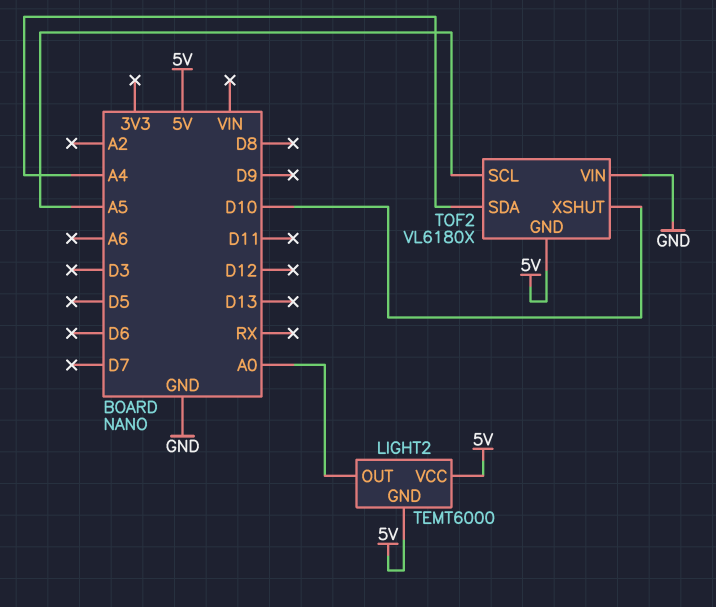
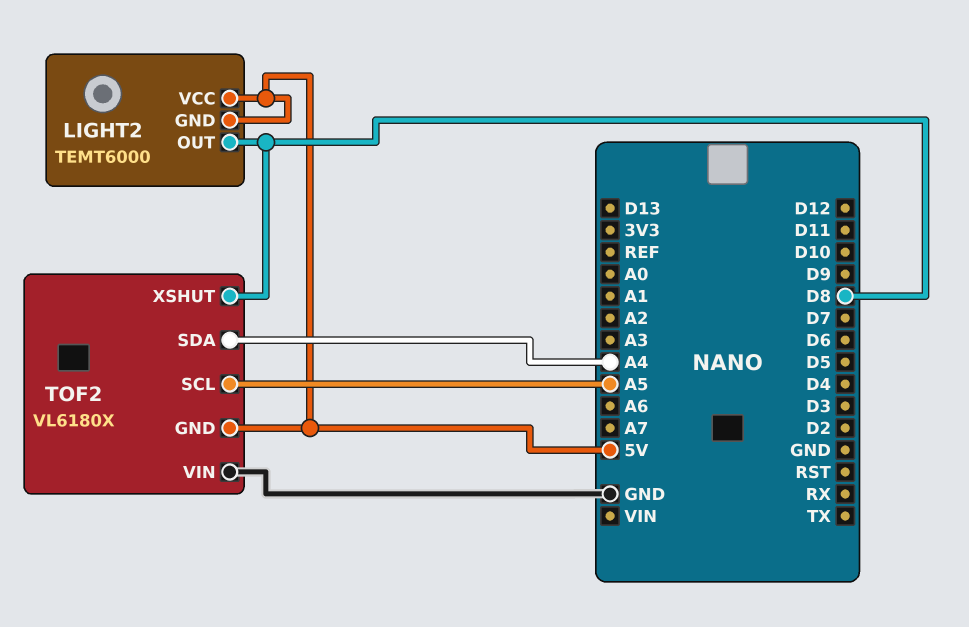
LIGHT2 pin OUT: A0 -> D8
TOF2 pin XSHUT: D10 -> D8

